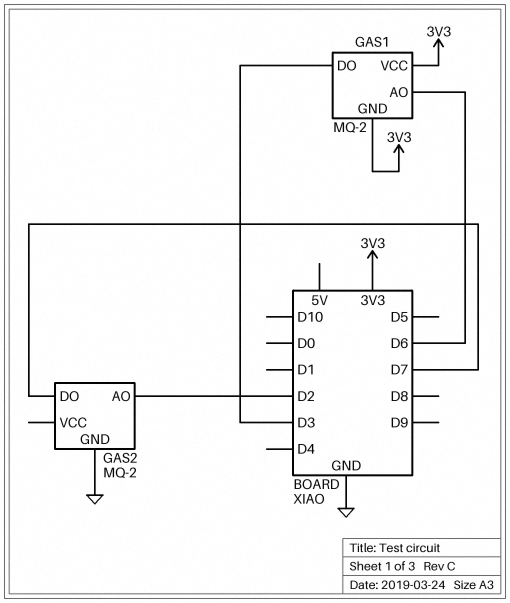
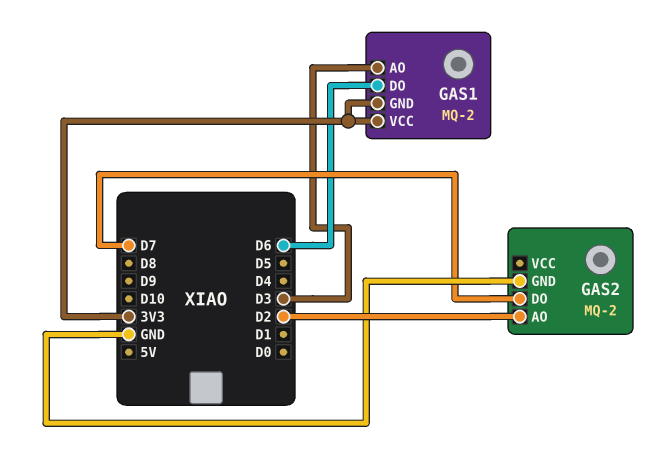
GAS1 pin AO: D6 -> D3
GAS1 pin DO: D3 -> D6

